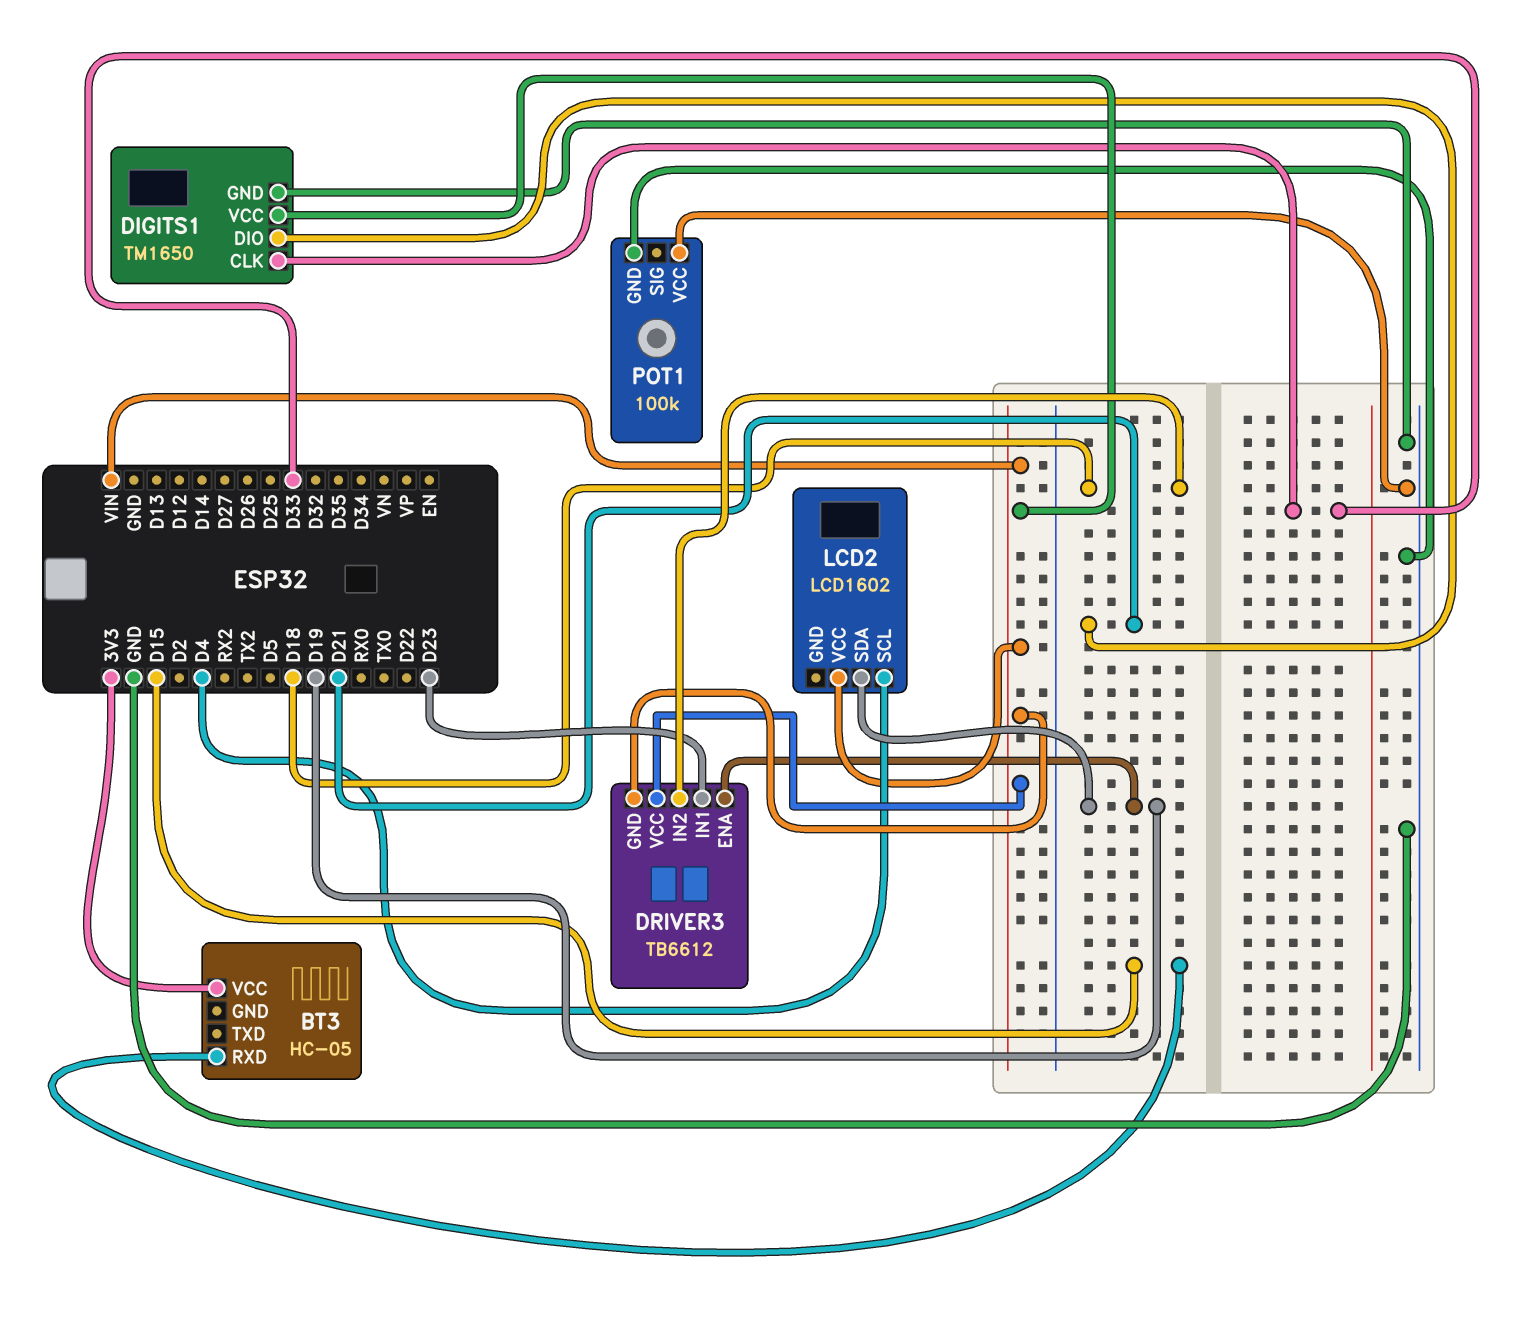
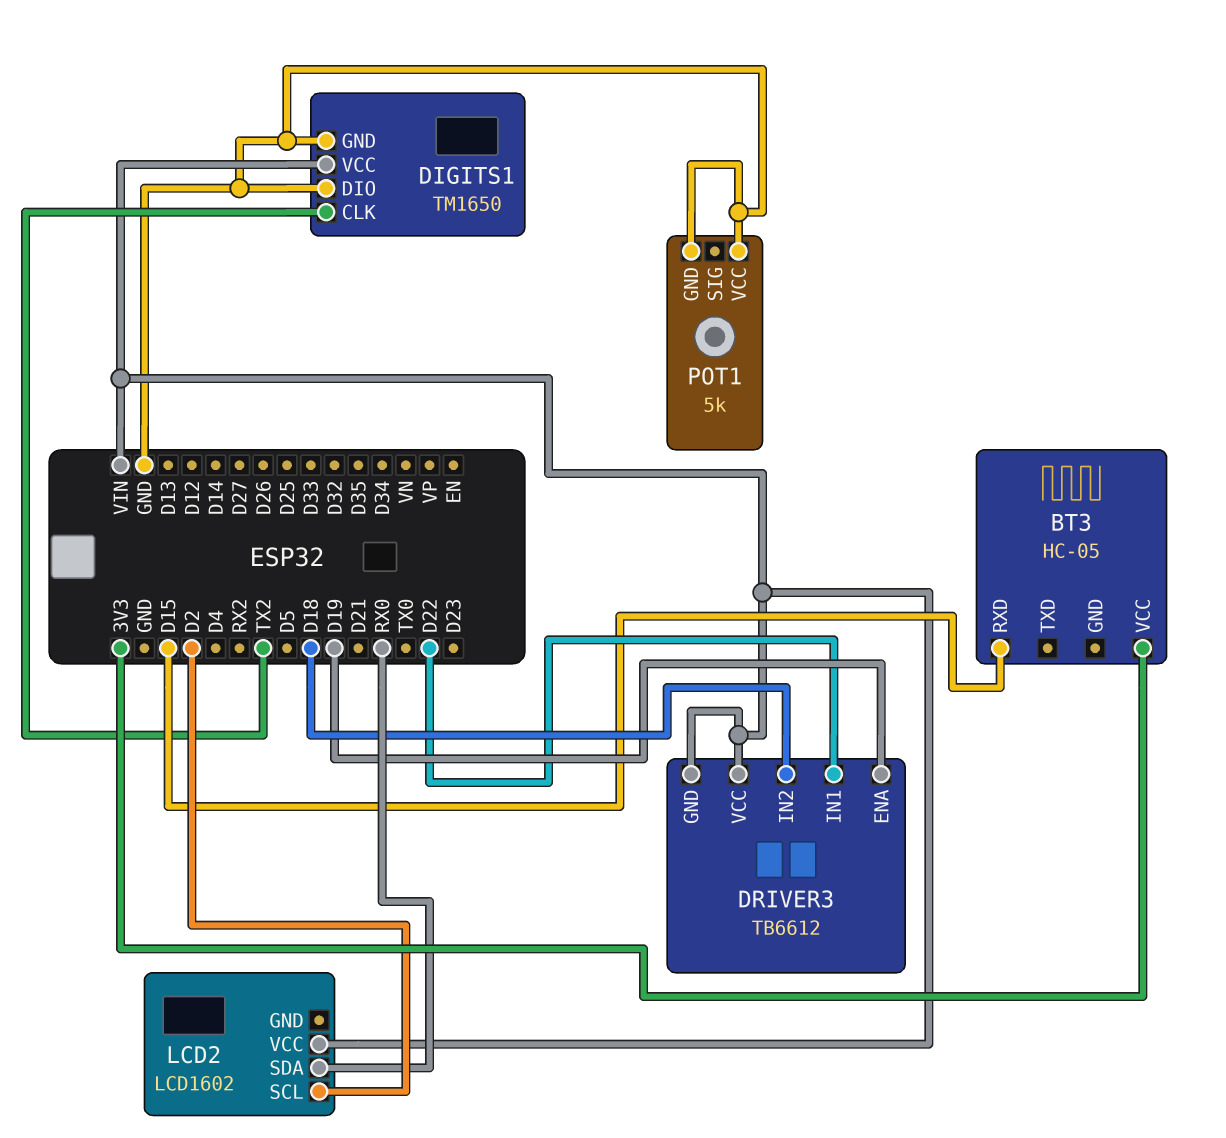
DIGITS1 pin CLK: D33 -> TX2
DIGITS1 pin DIO: D21 -> GND
DRIVER3 pin IN1: D23 -> D22
LCD2 pin SCL: D4 -> D2
LCD2 pin SDA: D19 -> RX0
POT1: 100k -> 5k

